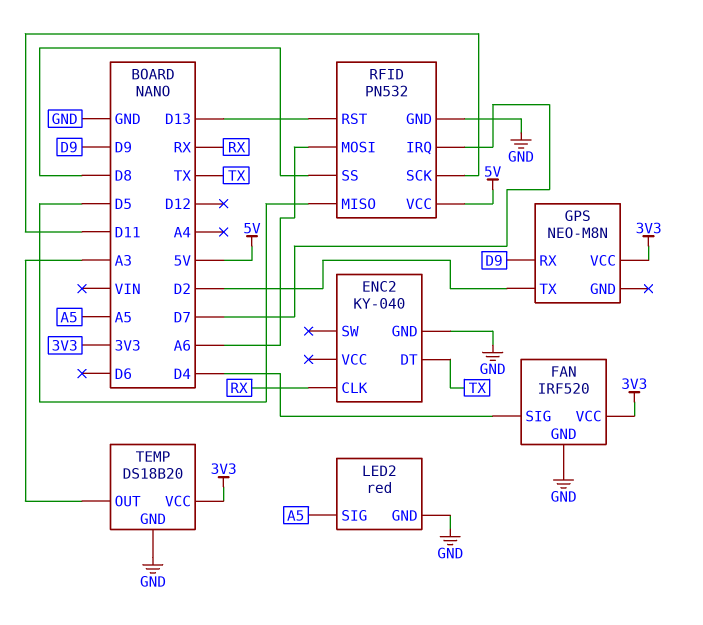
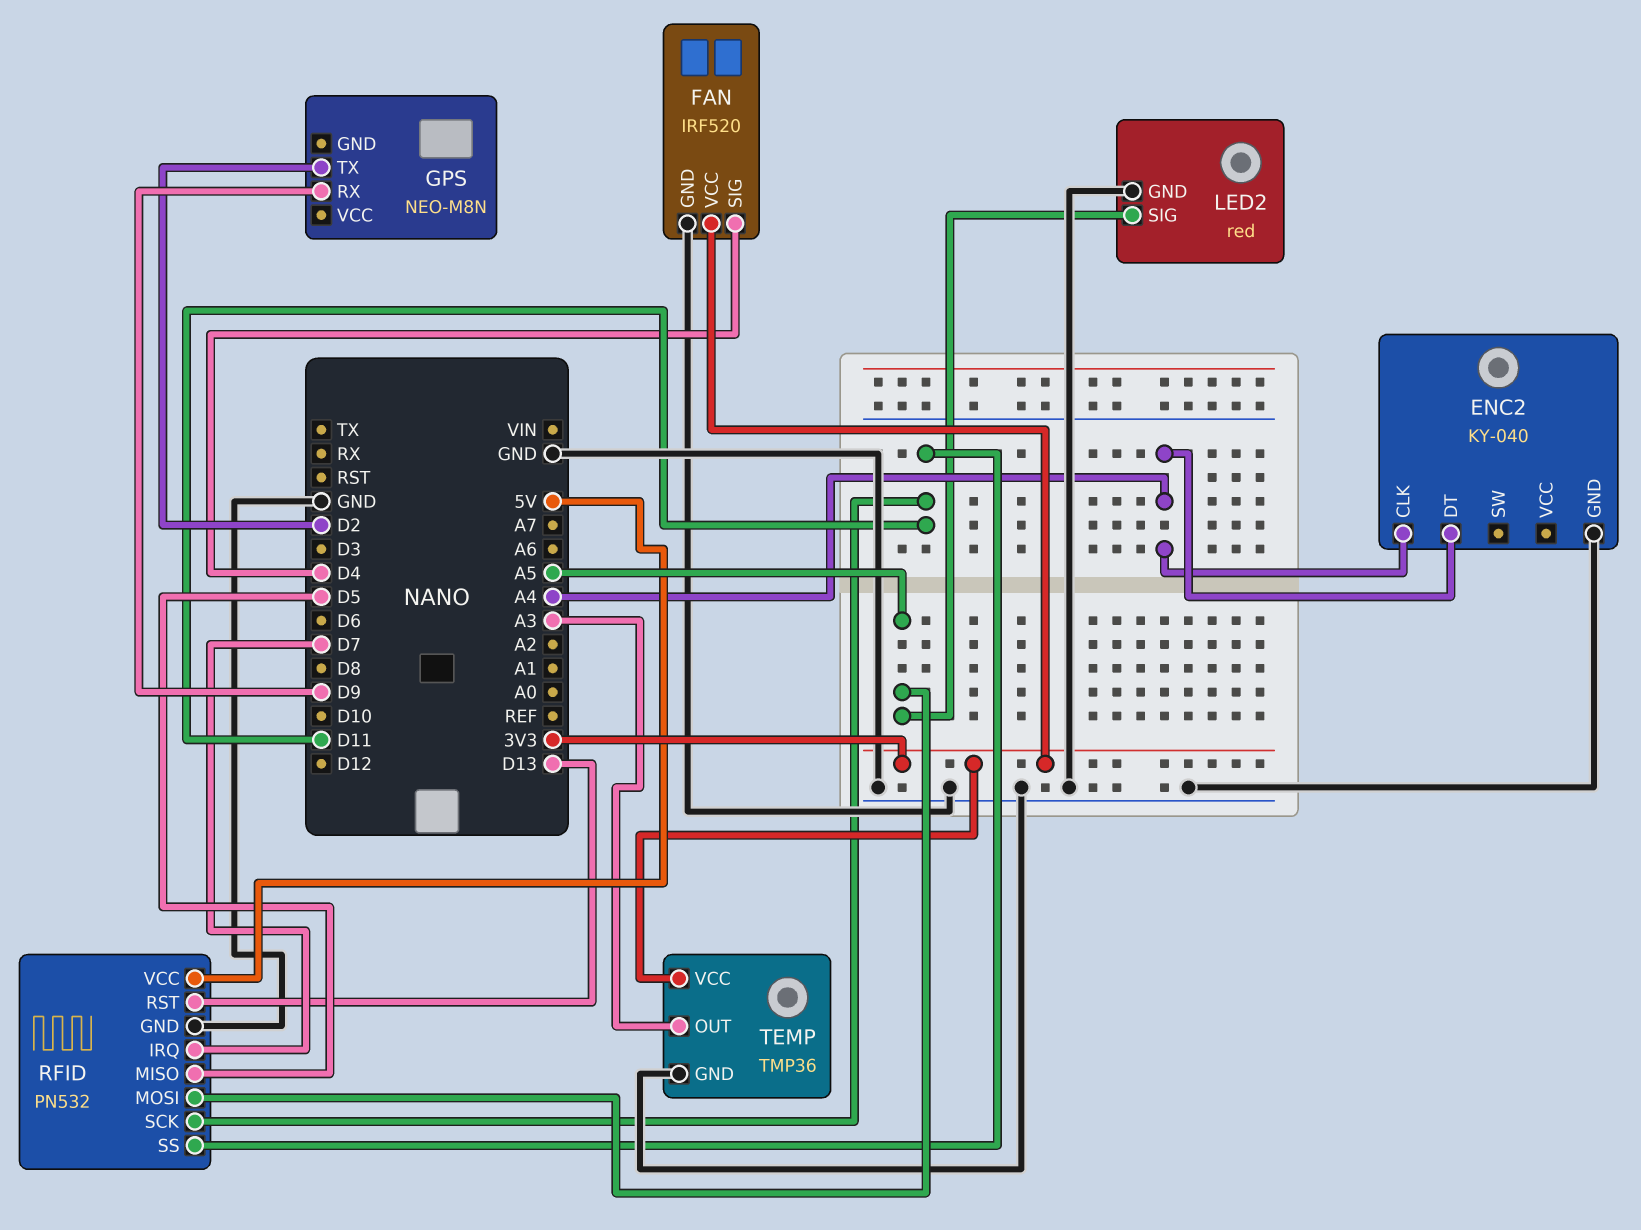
ENC2 pin CLK: RX -> A4
ENC2 pin DT: TX -> A4
GPS pin VCC: 3V3 -> none
RFID pin MOSI: A6 -> A5
RFID pin SS: D8 -> D11
TEMP: DS18B20 -> TMP36

